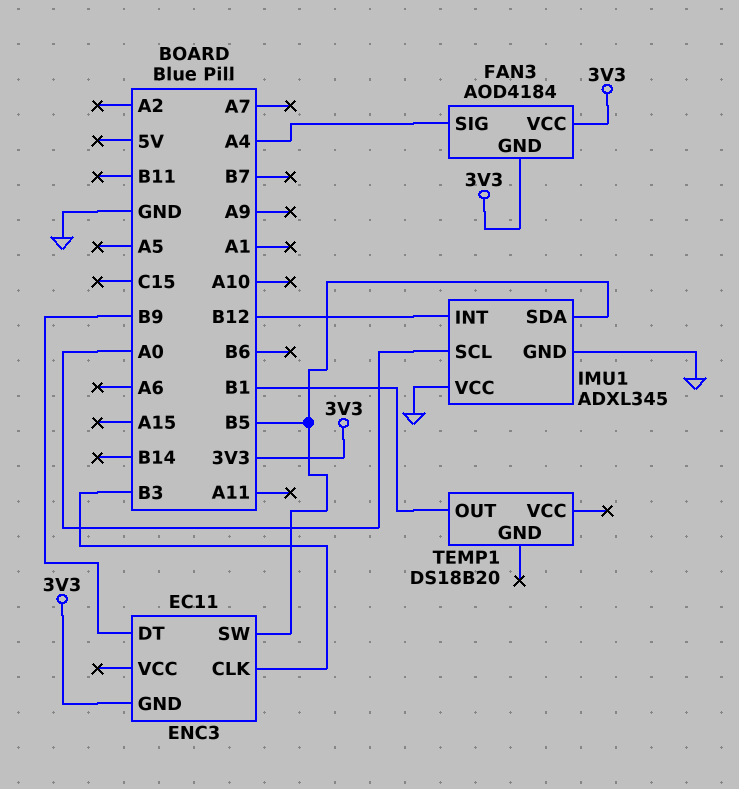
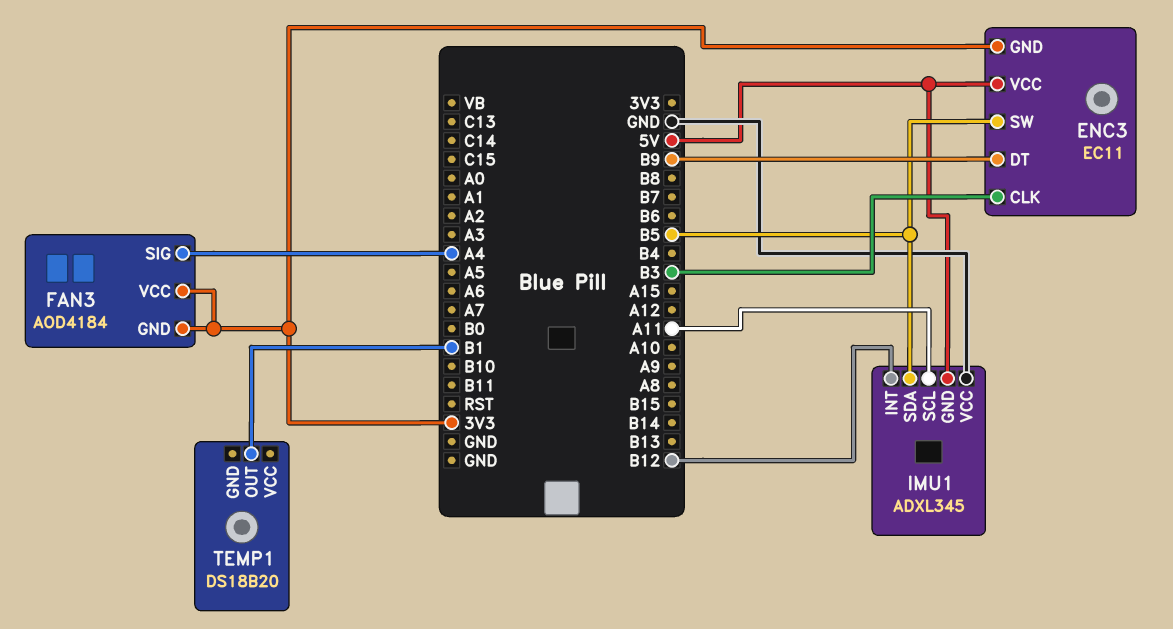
ENC3 pin VCC: none -> 5V
IMU1 pin GND: GND -> 5V
IMU1 pin SCL: A0 -> A11

